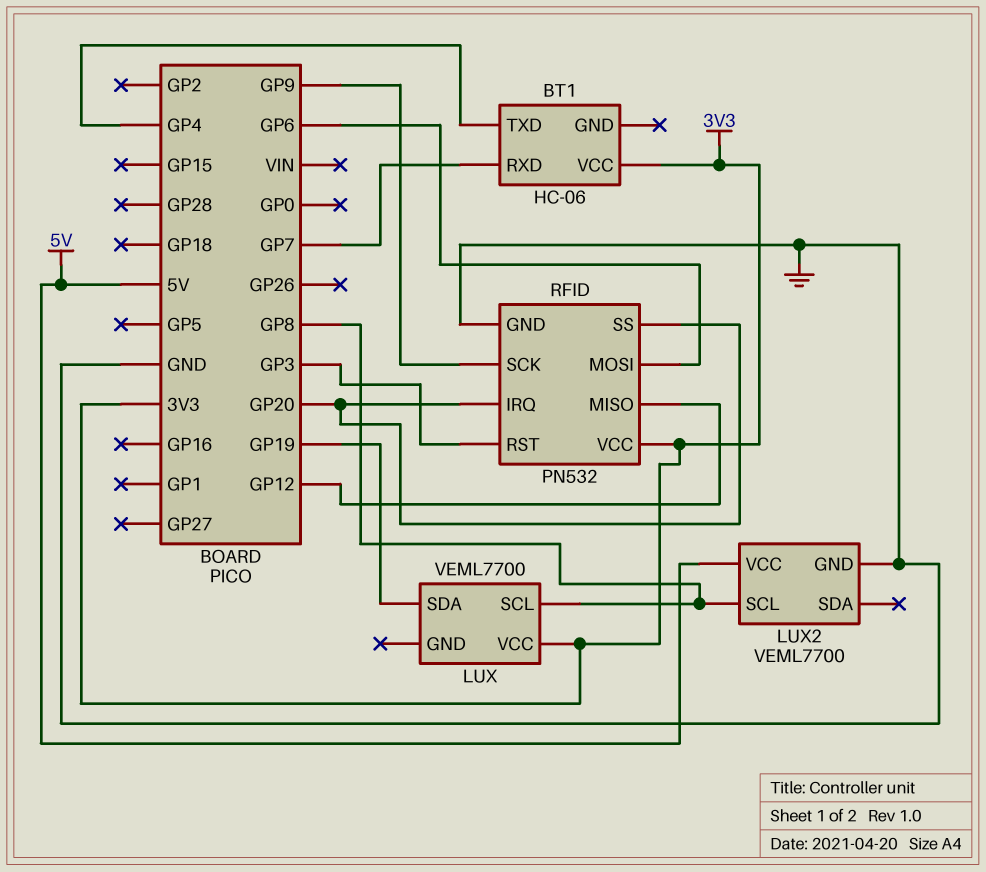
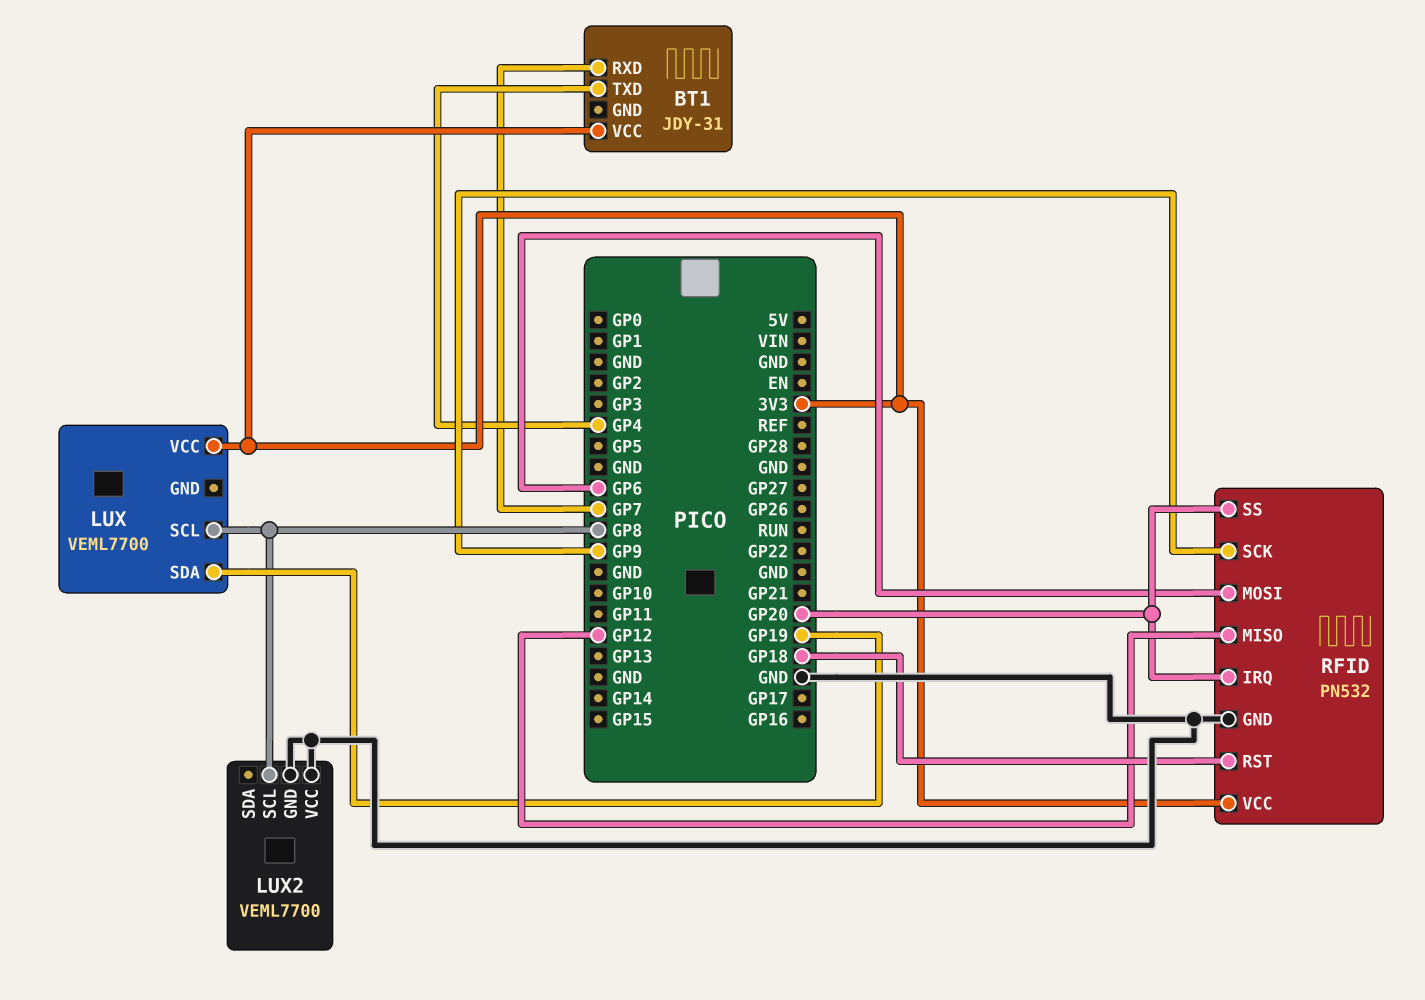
BT1: HC-06 -> JDY-31
LUX2 pin VCC: 5V -> GND
RFID pin RST: GP3 -> GP18

